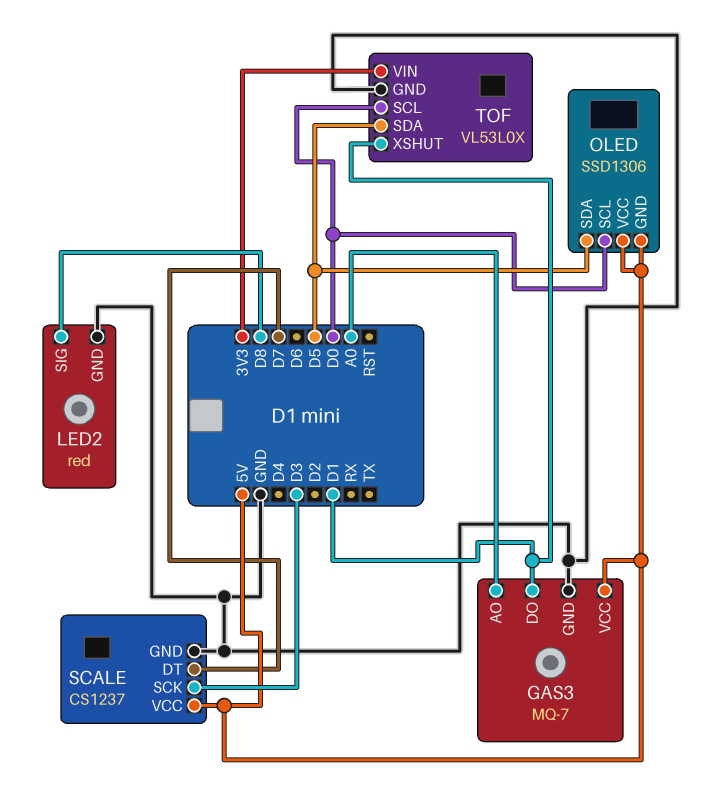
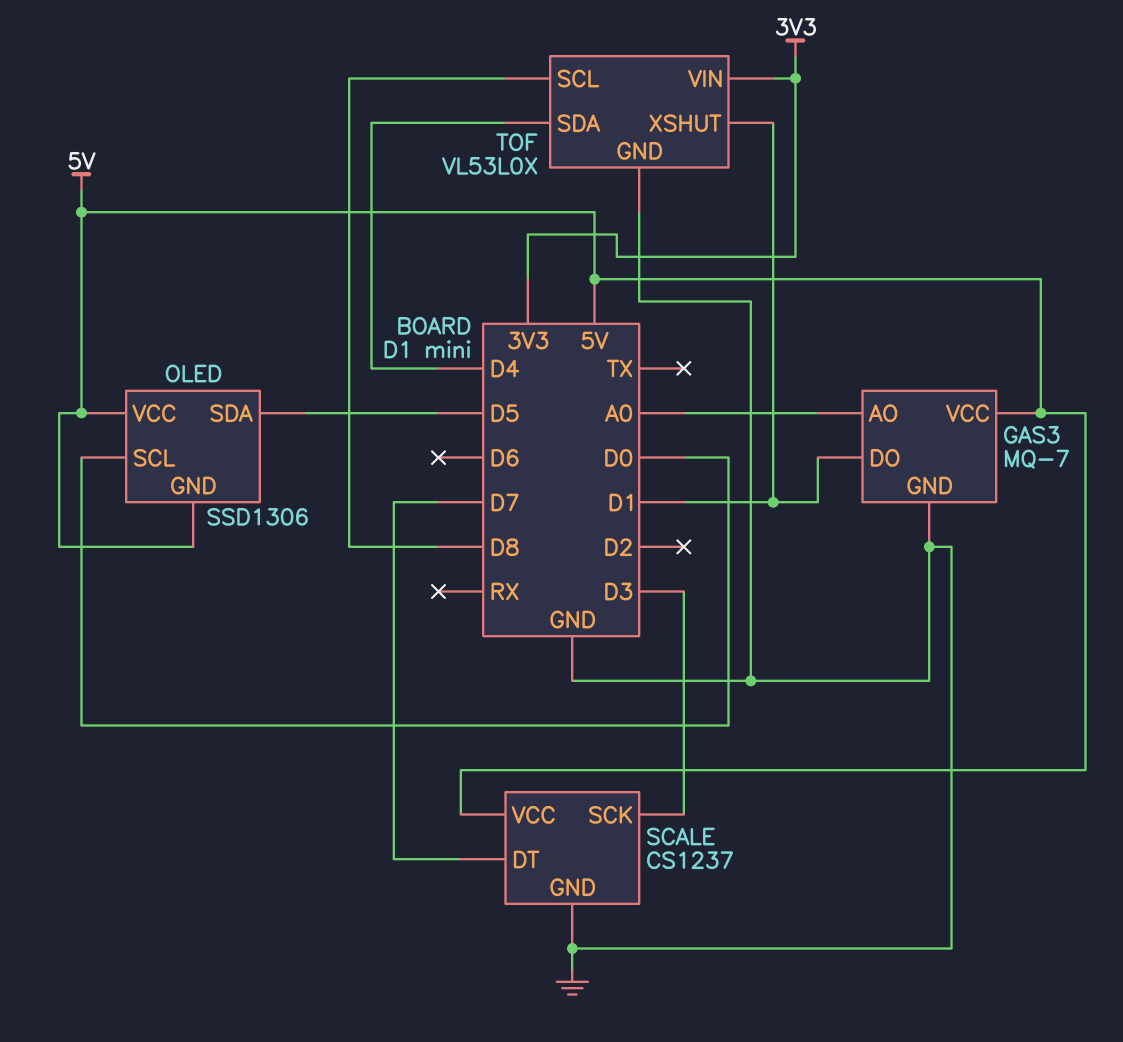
LED2: red -> none
LED2 pin GND: GND -> none
LED2 pin SIG: D8 -> none
TOF pin SCL: D0 -> D8
TOF pin SDA: D5 -> D4

